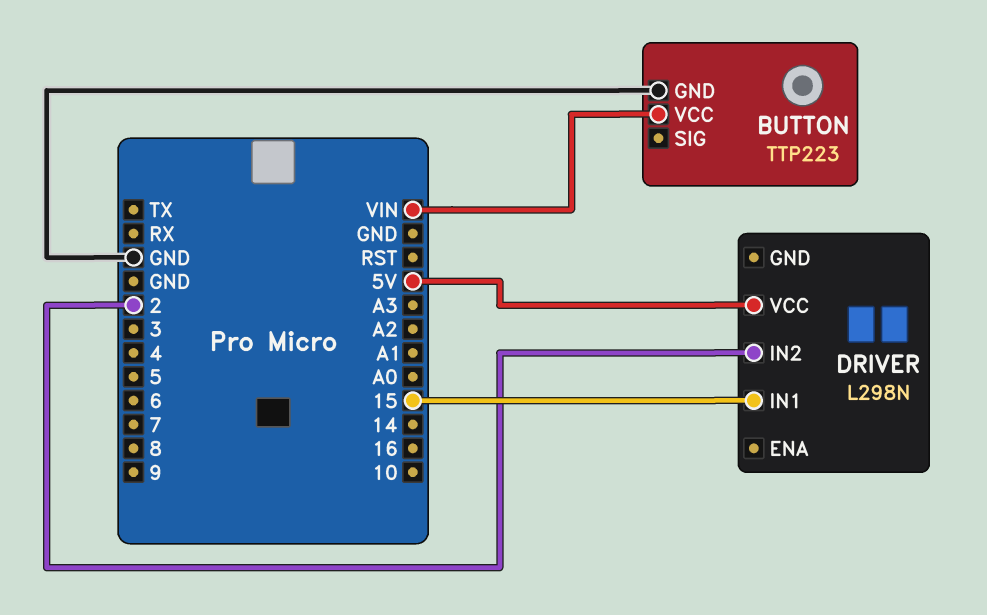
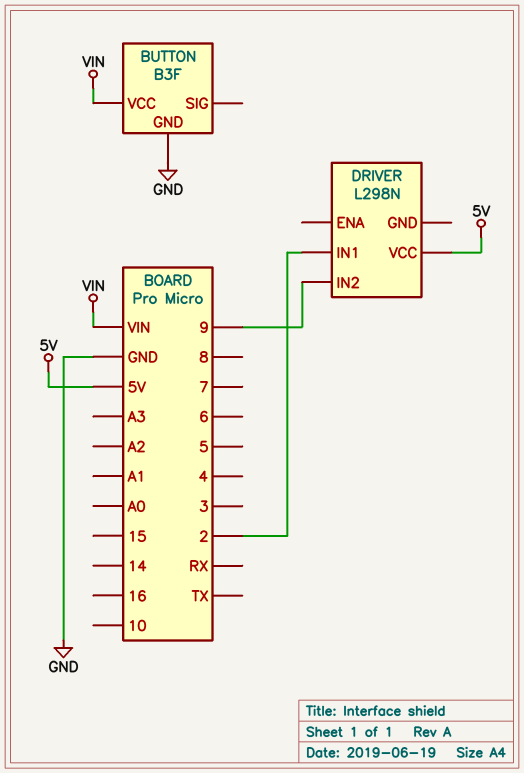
BUTTON: TTP223 -> B3F
DRIVER pin IN1: 15 -> 2
DRIVER pin IN2: 2 -> 9

